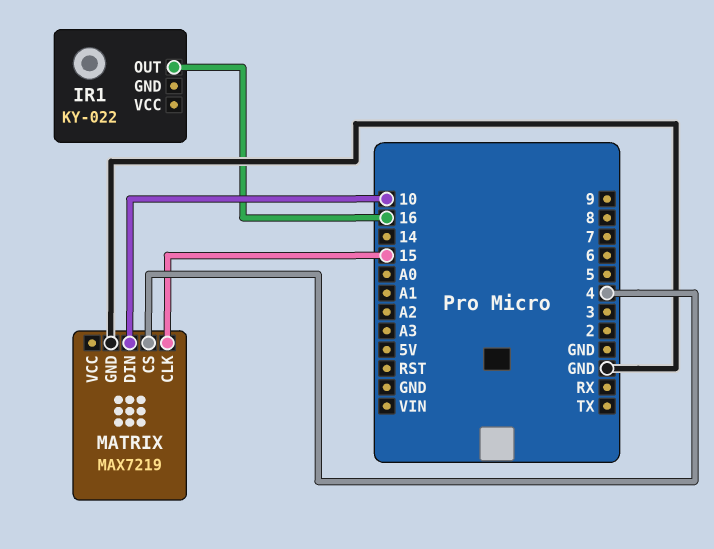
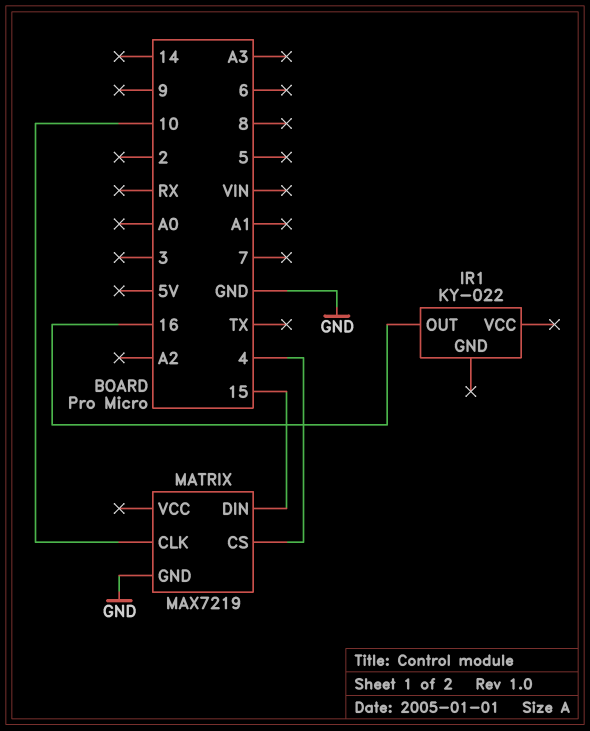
MATRIX pin CLK: 15 -> 10
MATRIX pin DIN: 10 -> 15

